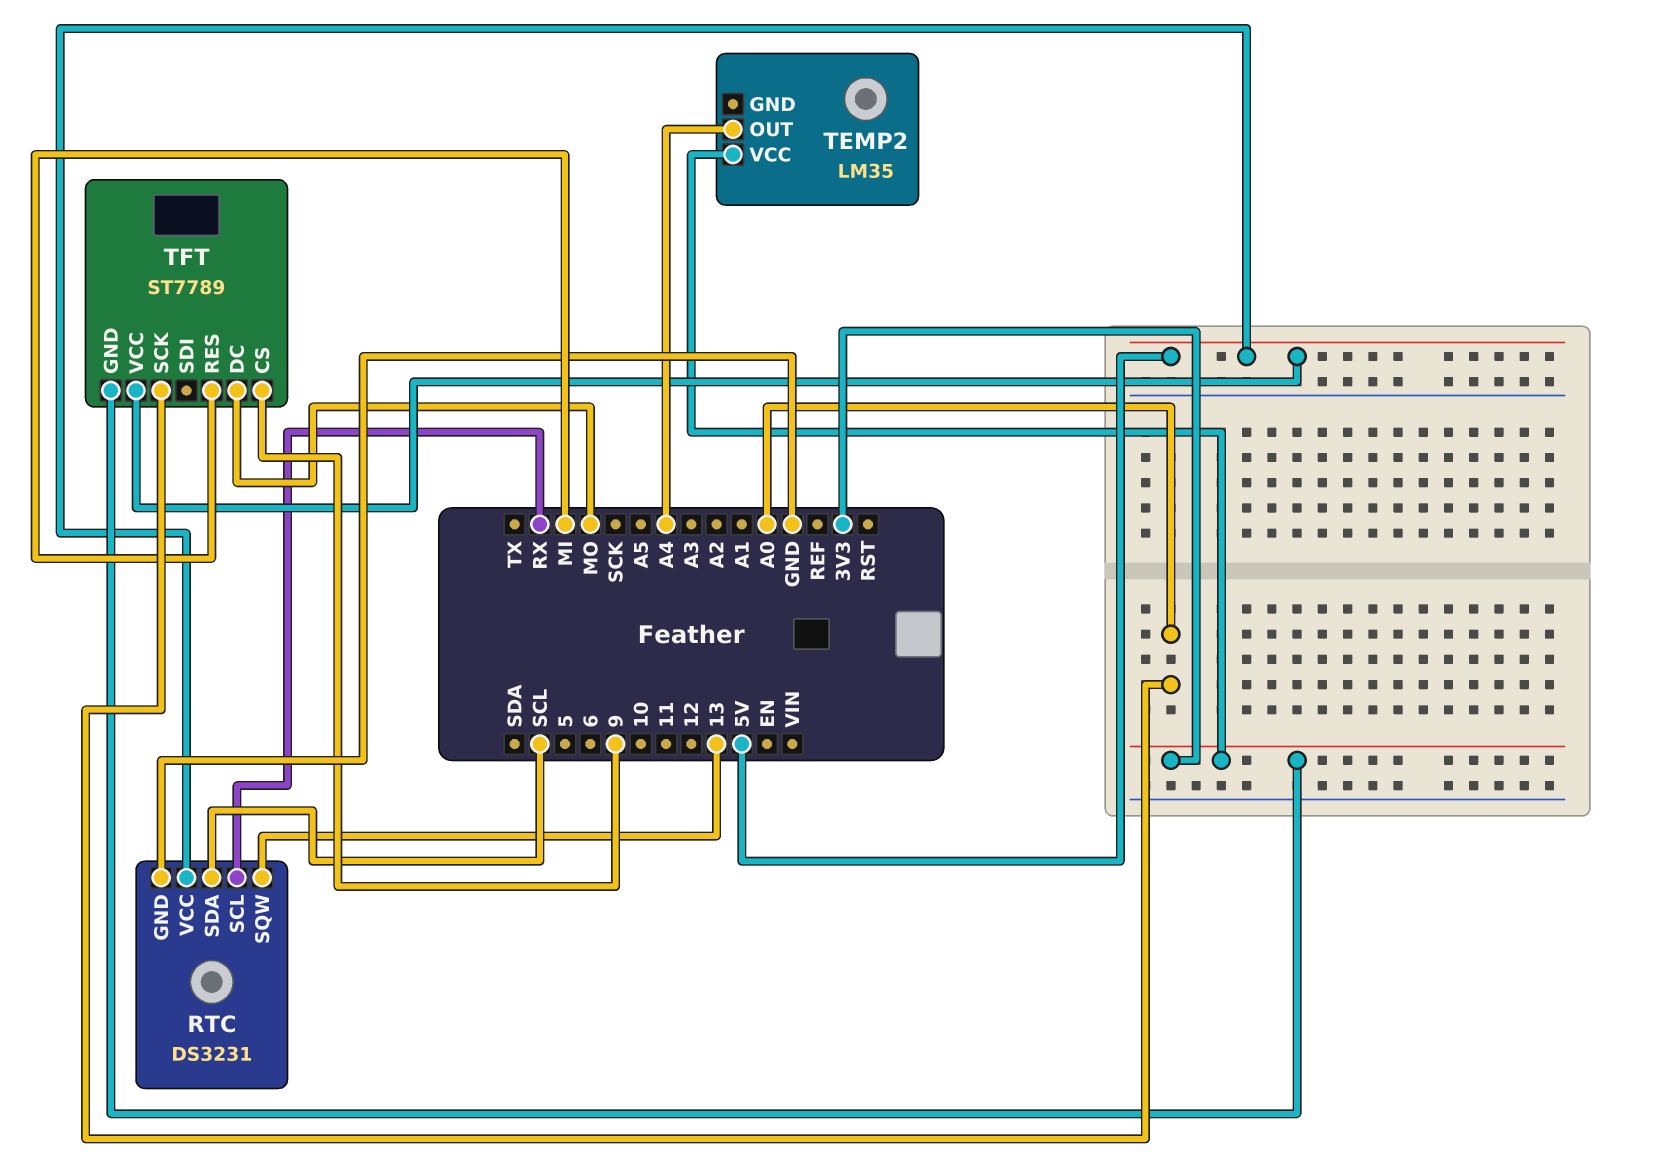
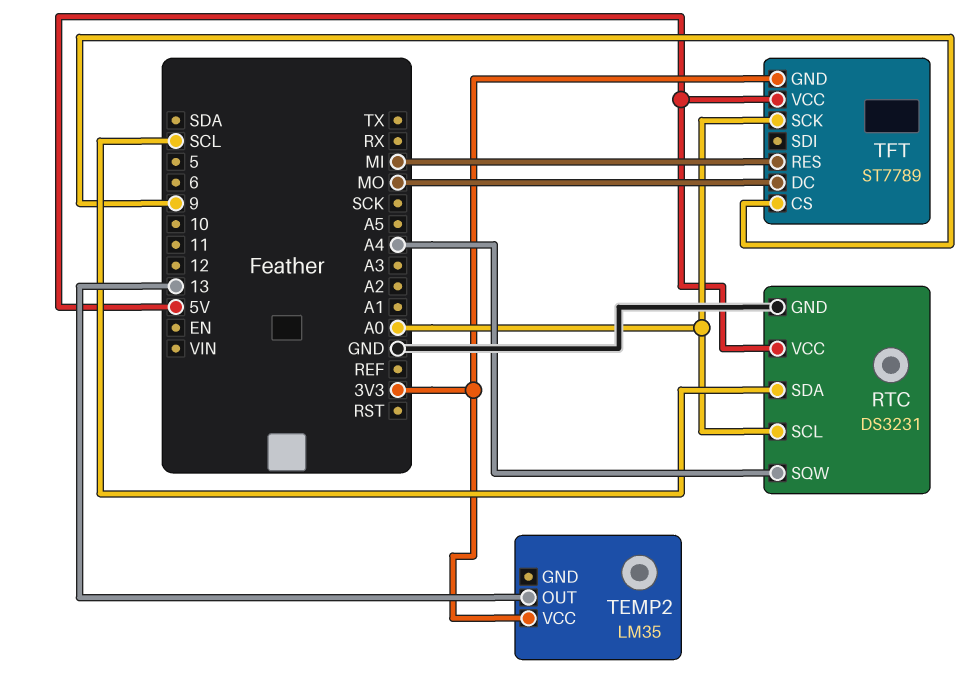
RTC pin SCL: RX -> A0
RTC pin SQW: 13 -> A4
TEMP2 pin OUT: A4 -> 13

